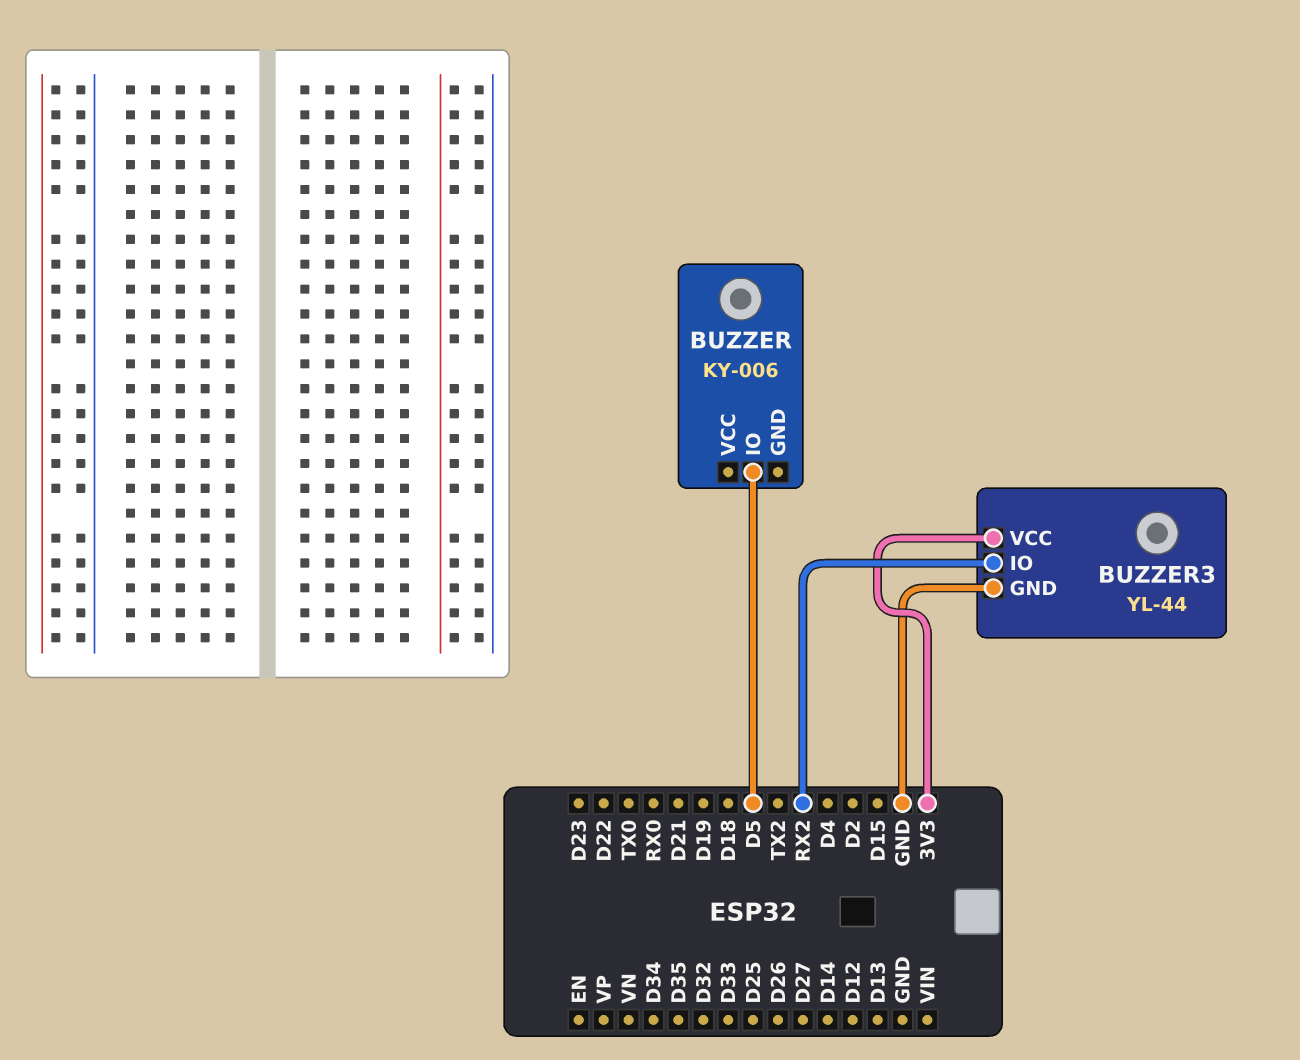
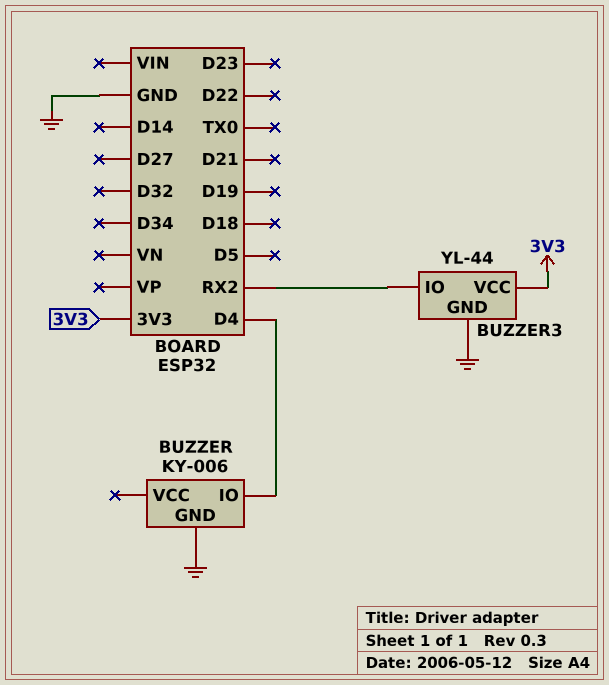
BUZZER pin GND: none -> GND
BUZZER pin IO: D5 -> D4

